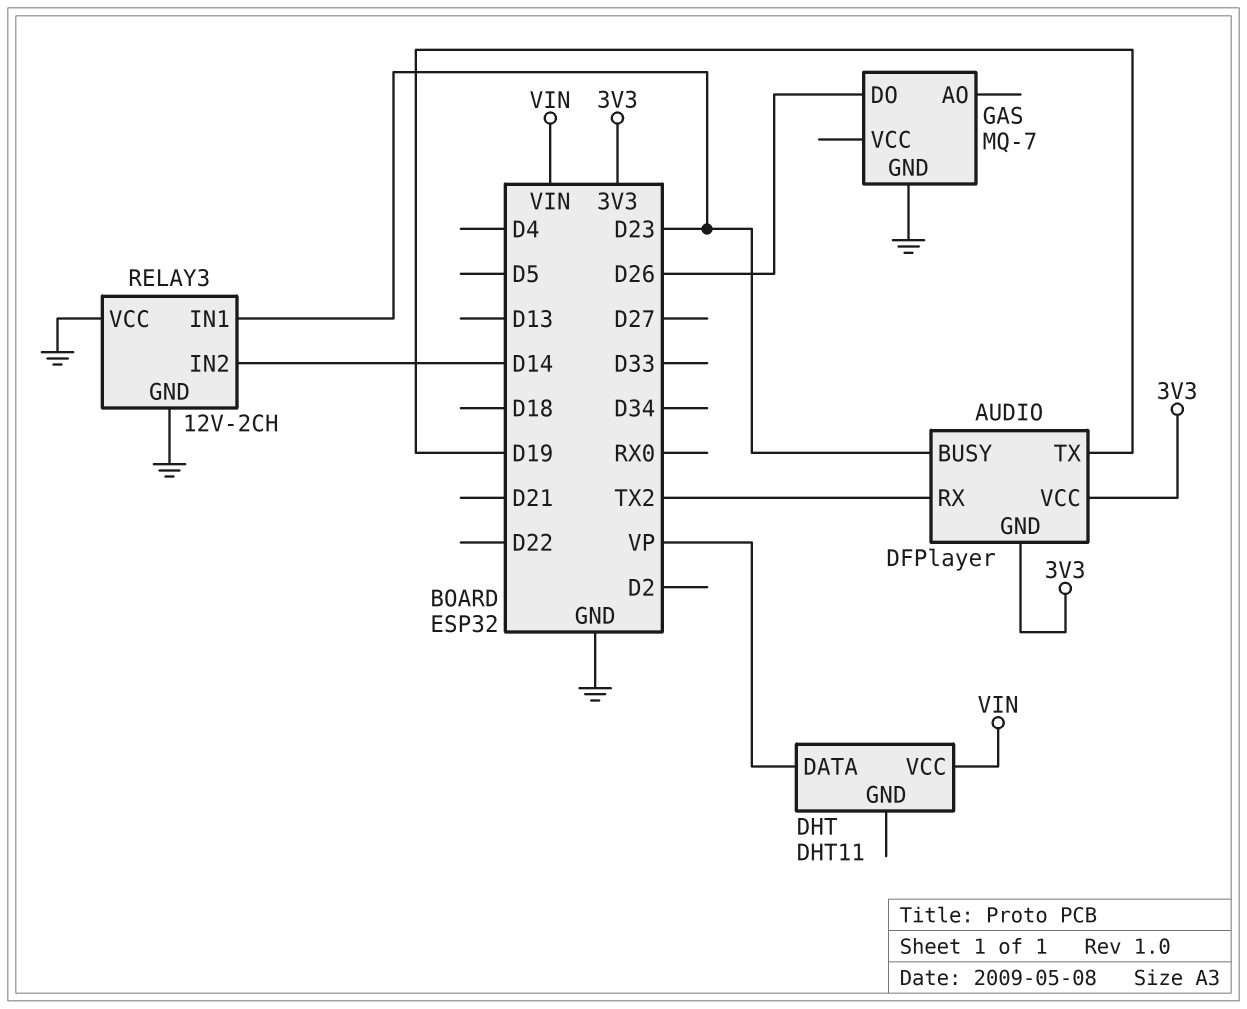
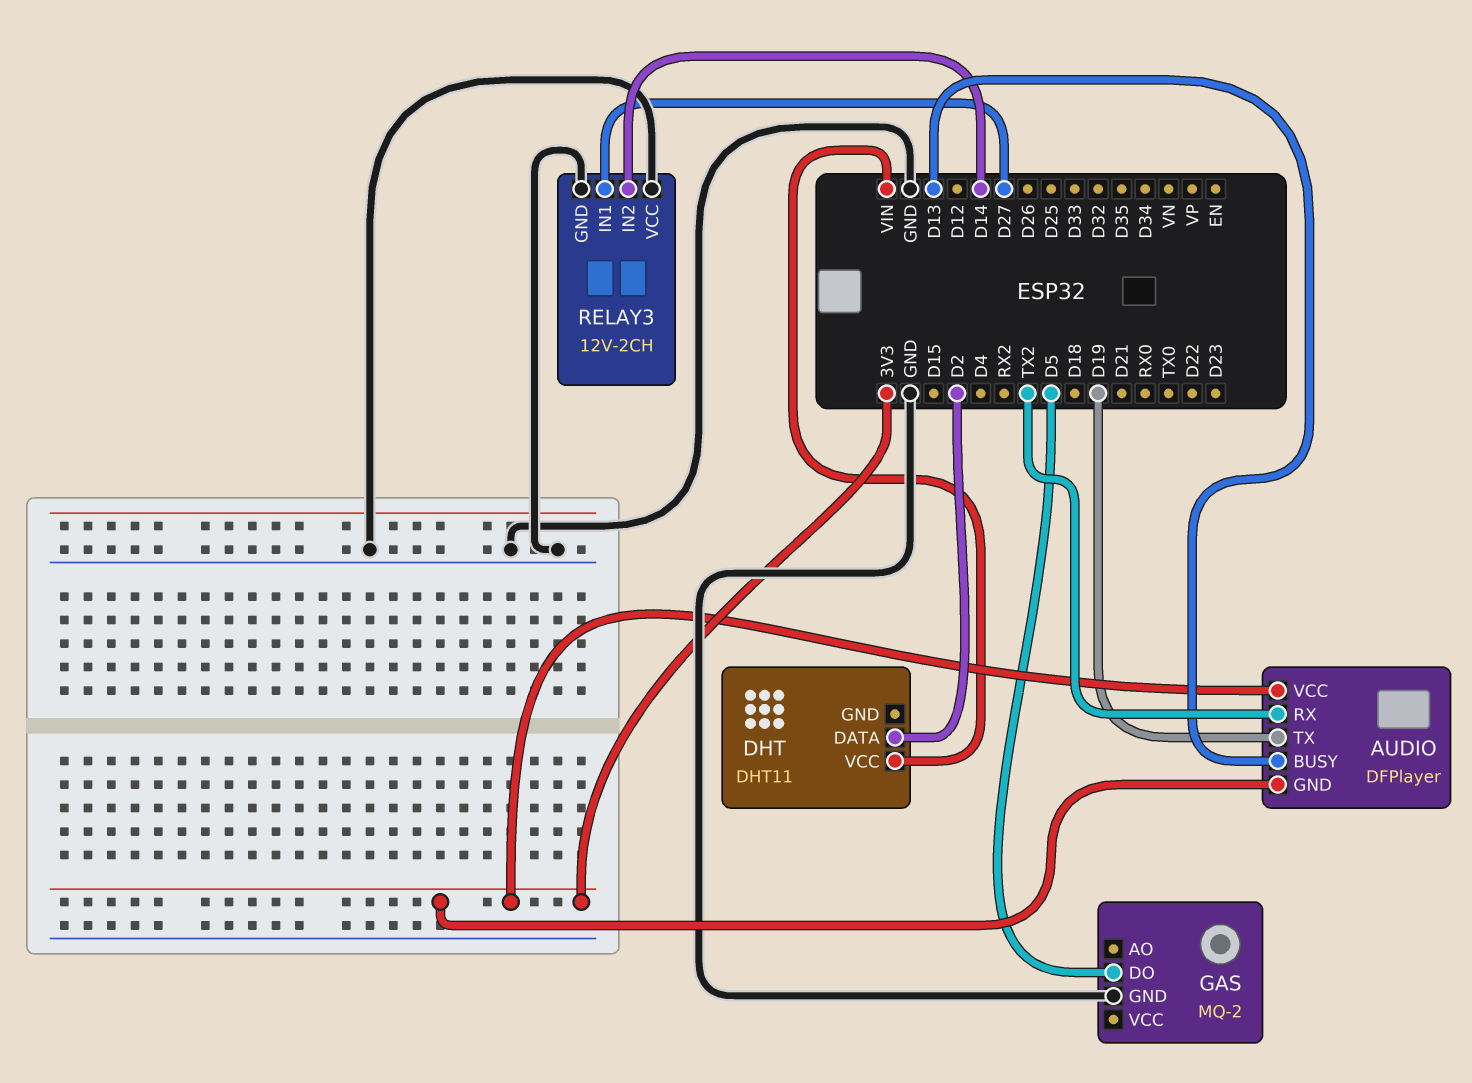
AUDIO pin BUSY: D23 -> D13
DHT pin DATA: VP -> D2
GAS: MQ-7 -> MQ-2
GAS pin DO: D26 -> D5
RELAY3 pin IN1: D23 -> D27

